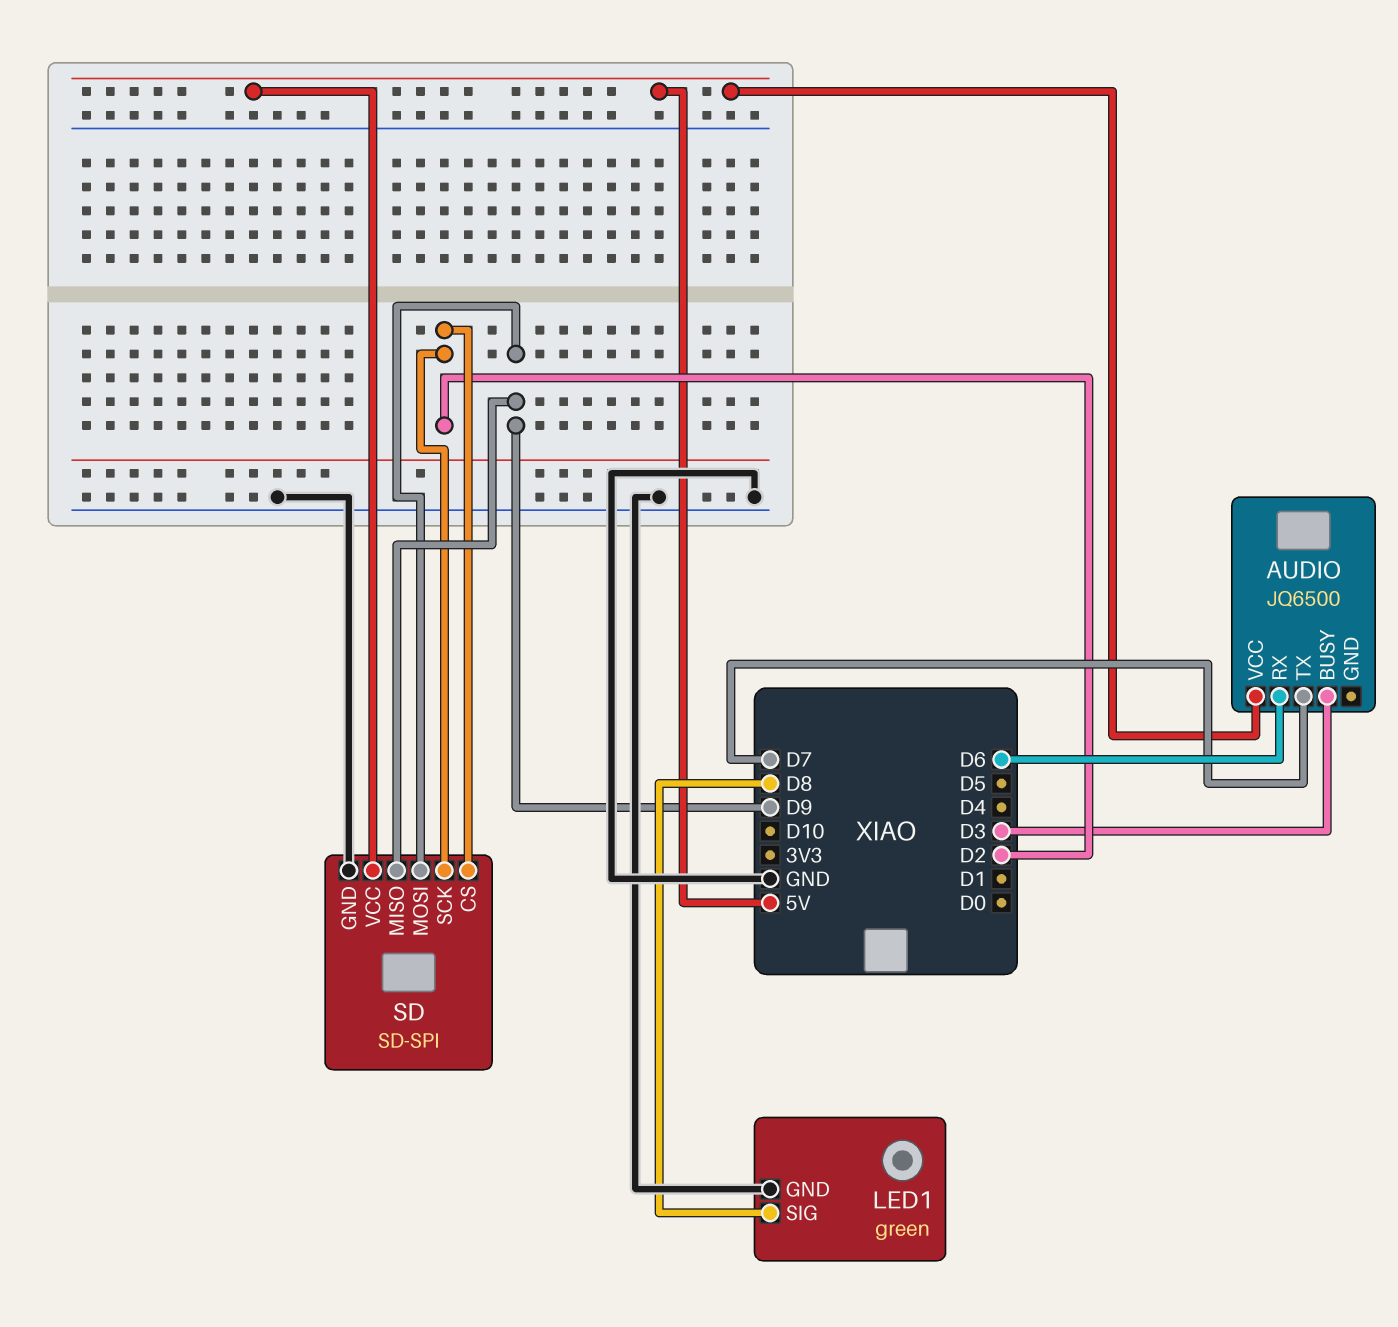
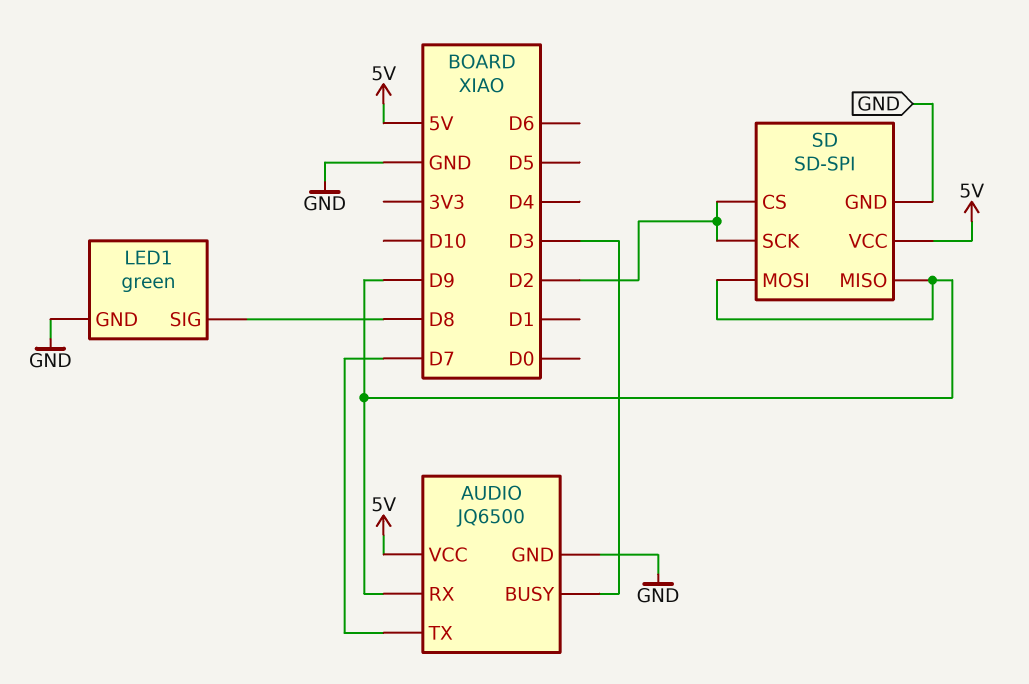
AUDIO pin GND: none -> GND
AUDIO pin RX: D6 -> D9

